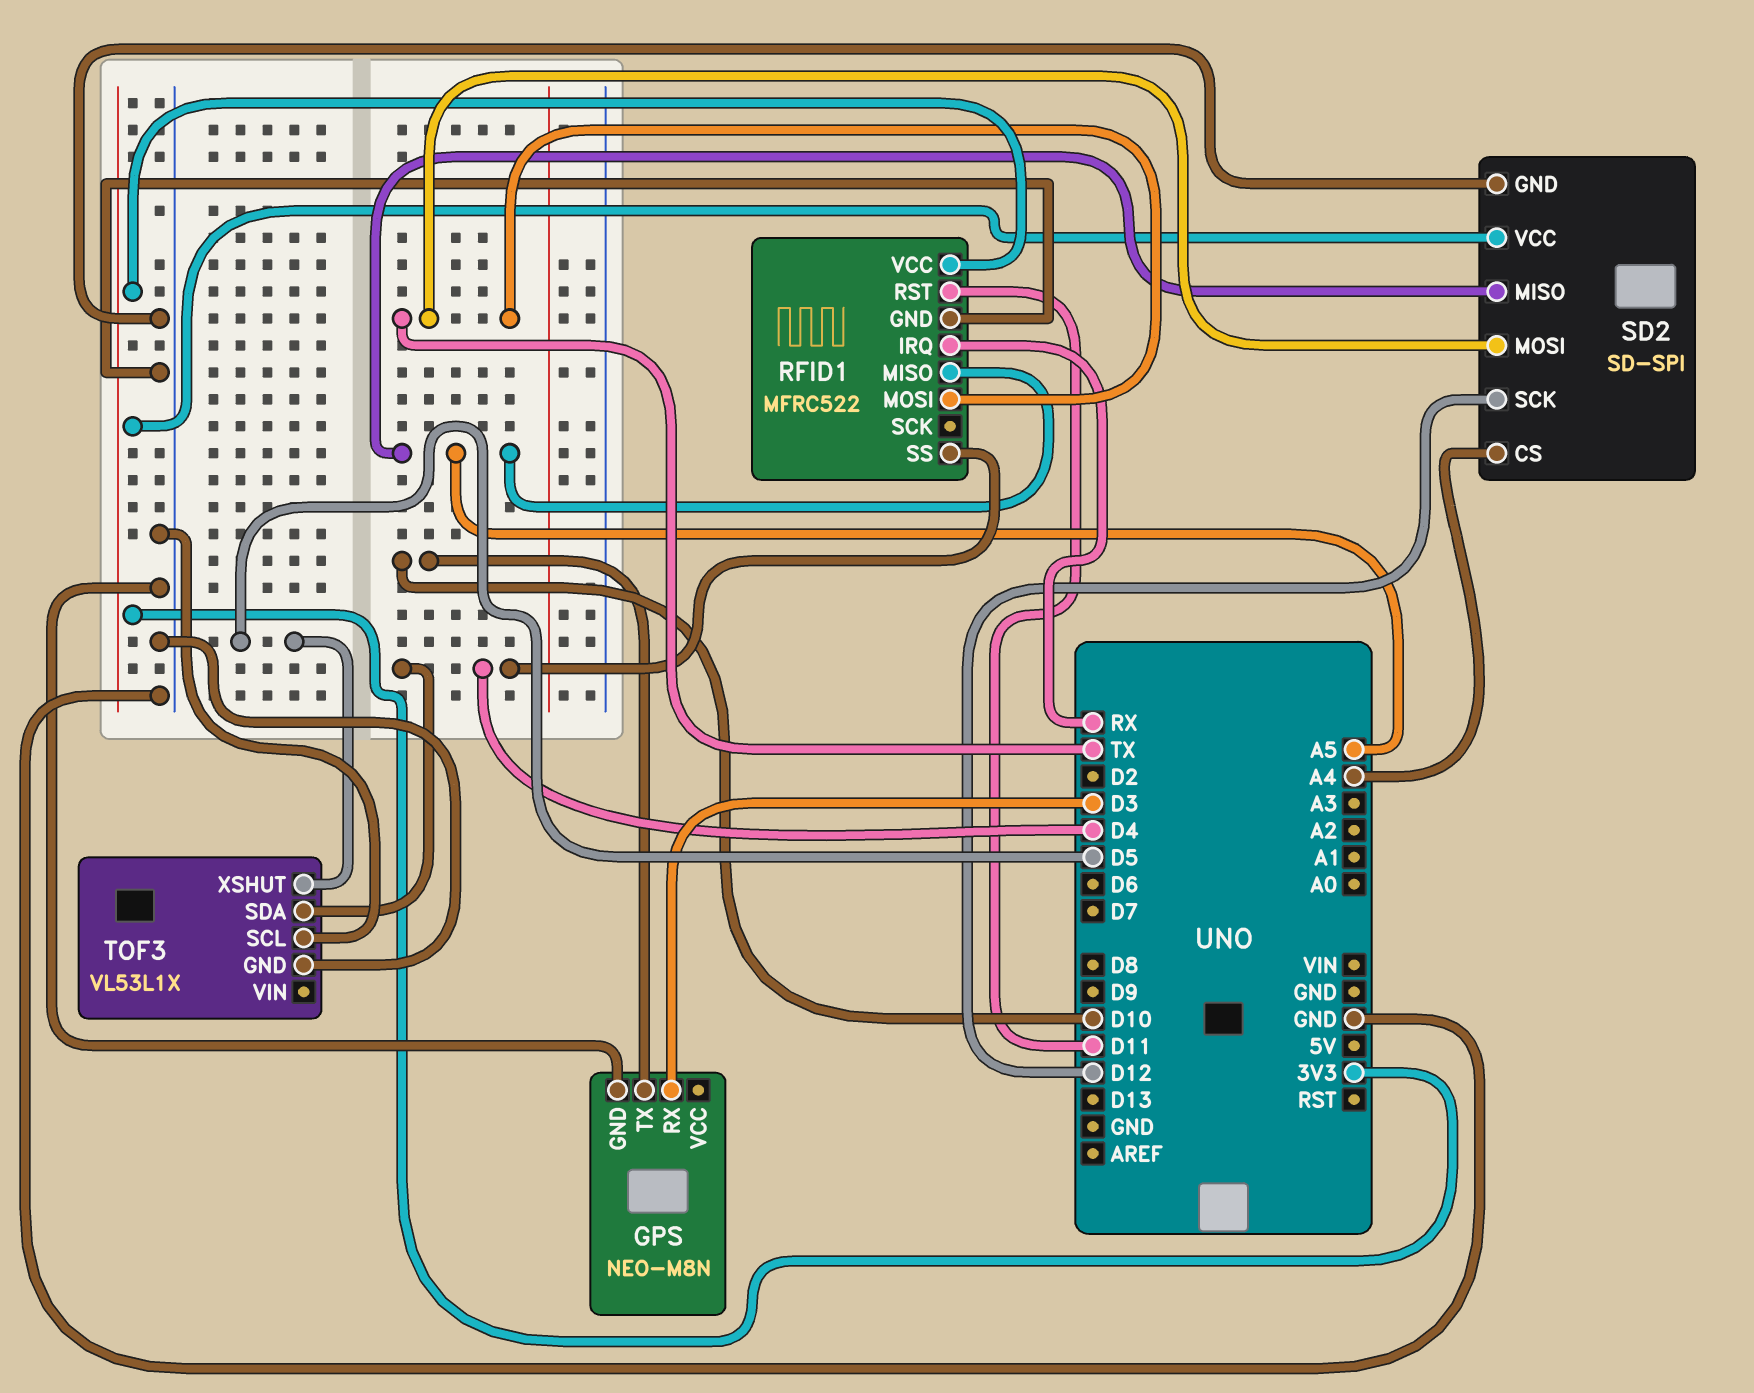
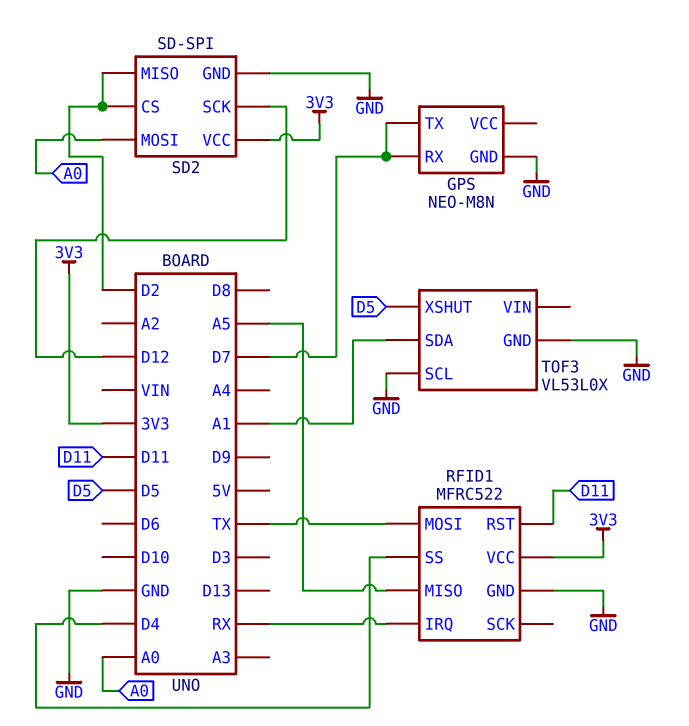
GPS pin RX: D3 -> D7
GPS pin TX: D10 -> D7
SD2 pin CS: A4 -> D2
SD2 pin MISO: A5 -> D2
SD2 pin MOSI: TX -> A0
TOF3: VL53L1X -> VL53L0X
TOF3 pin SDA: D4 -> A1

